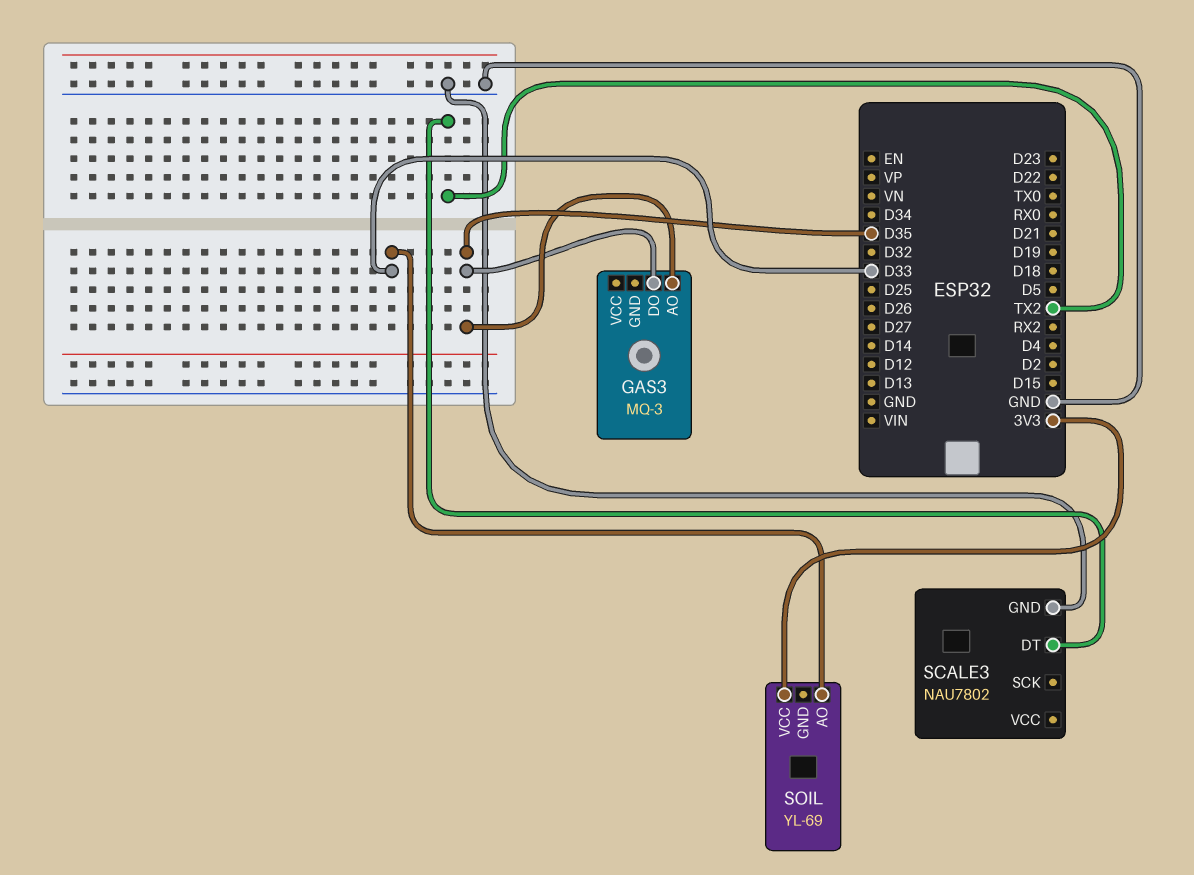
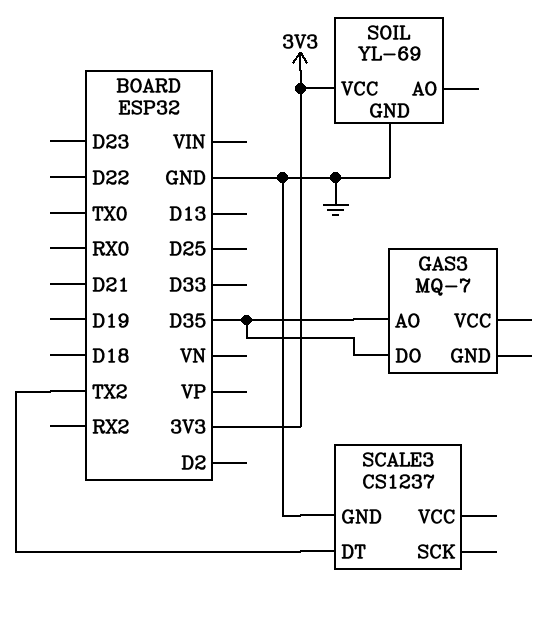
GAS3: MQ-3 -> MQ-7
SCALE3: NAU7802 -> CS1237
SOIL pin AO: D33 -> none
SOIL pin GND: none -> GND

